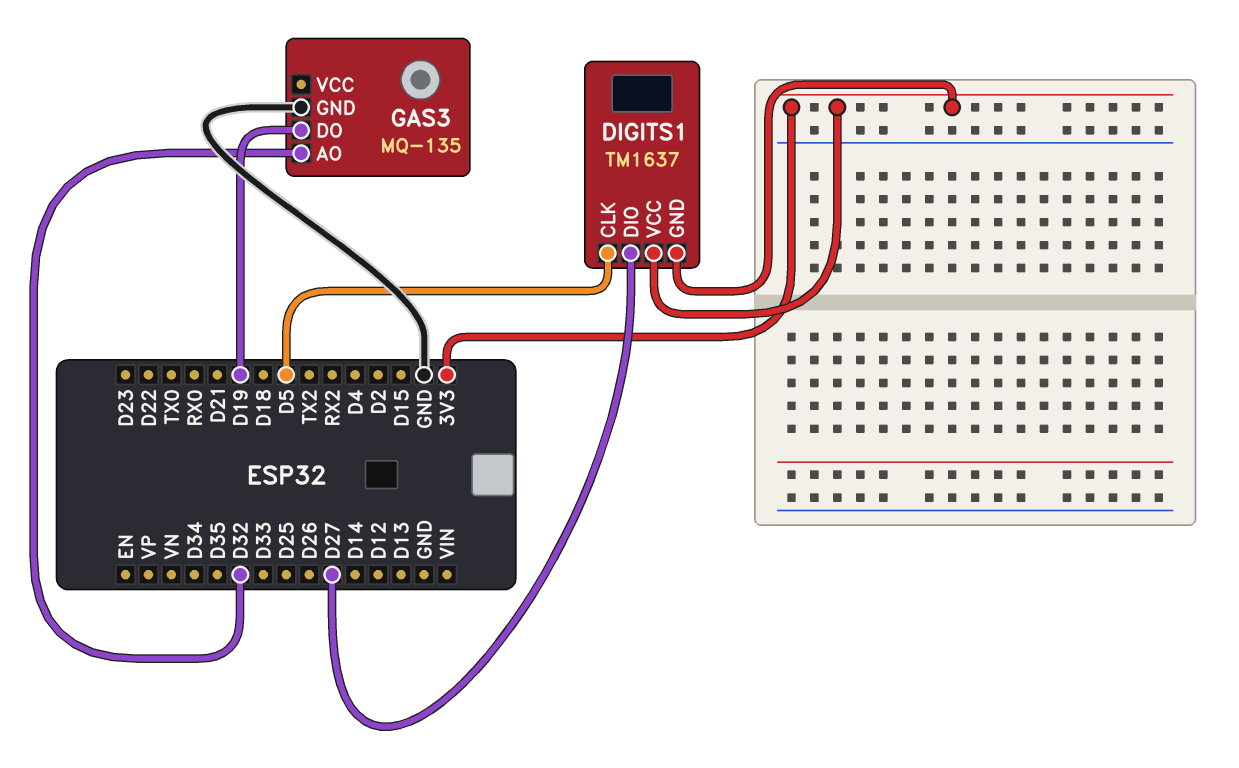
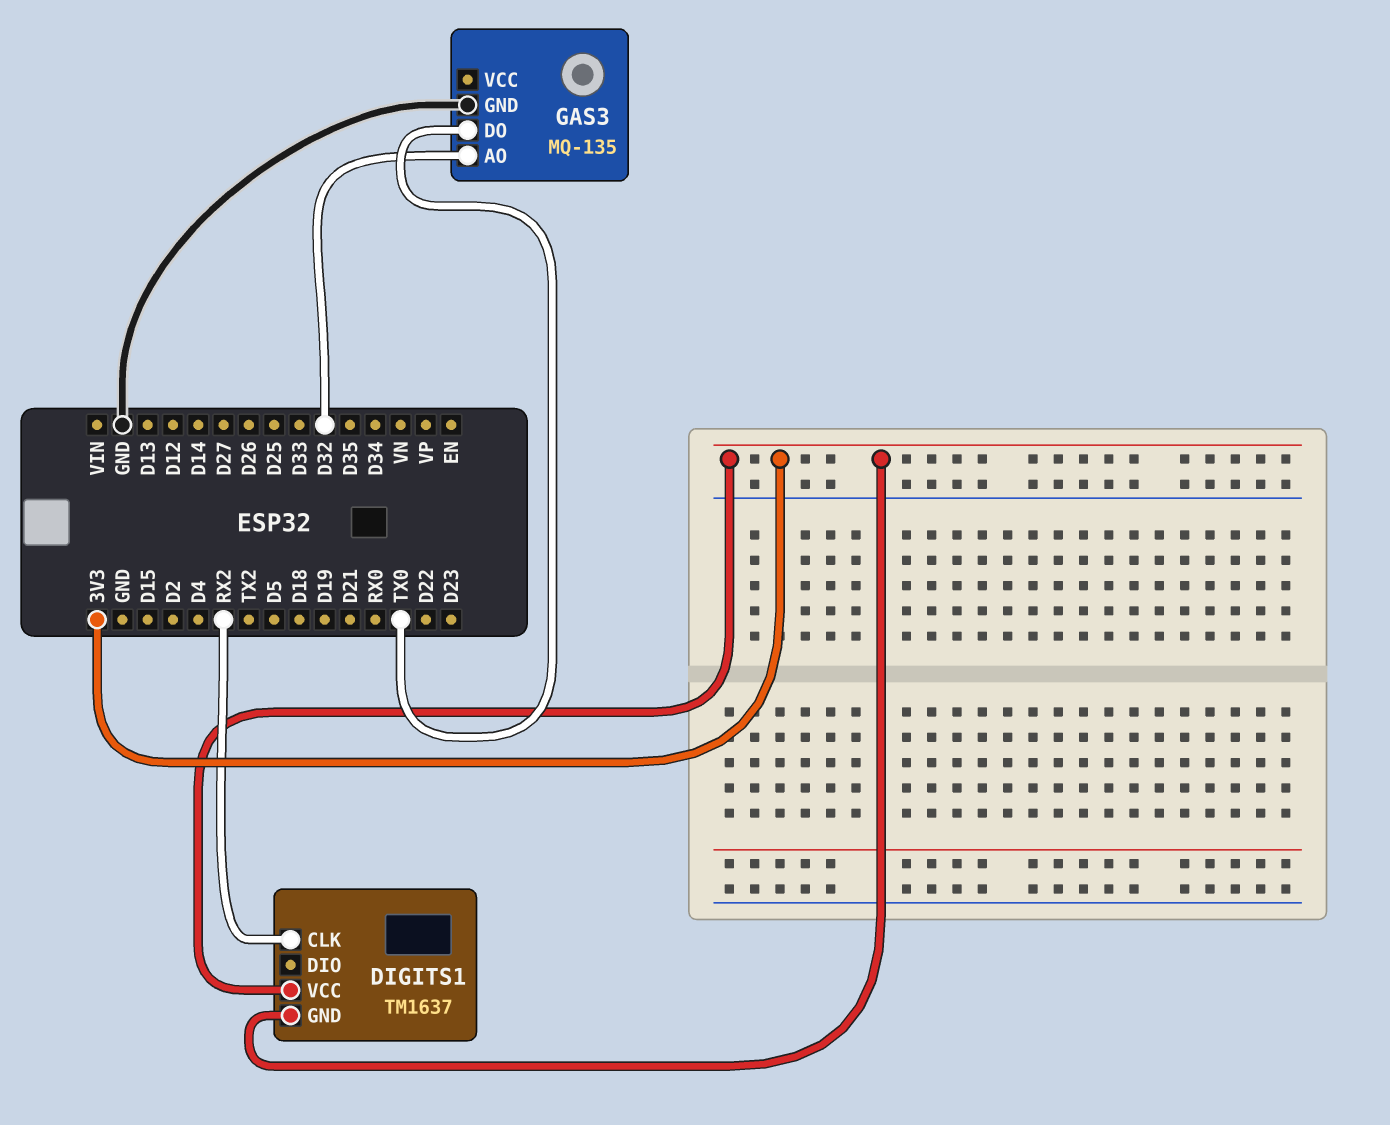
DIGITS1 pin CLK: D5 -> RX2
DIGITS1 pin DIO: D27 -> none
GAS3 pin DO: D19 -> TX0

